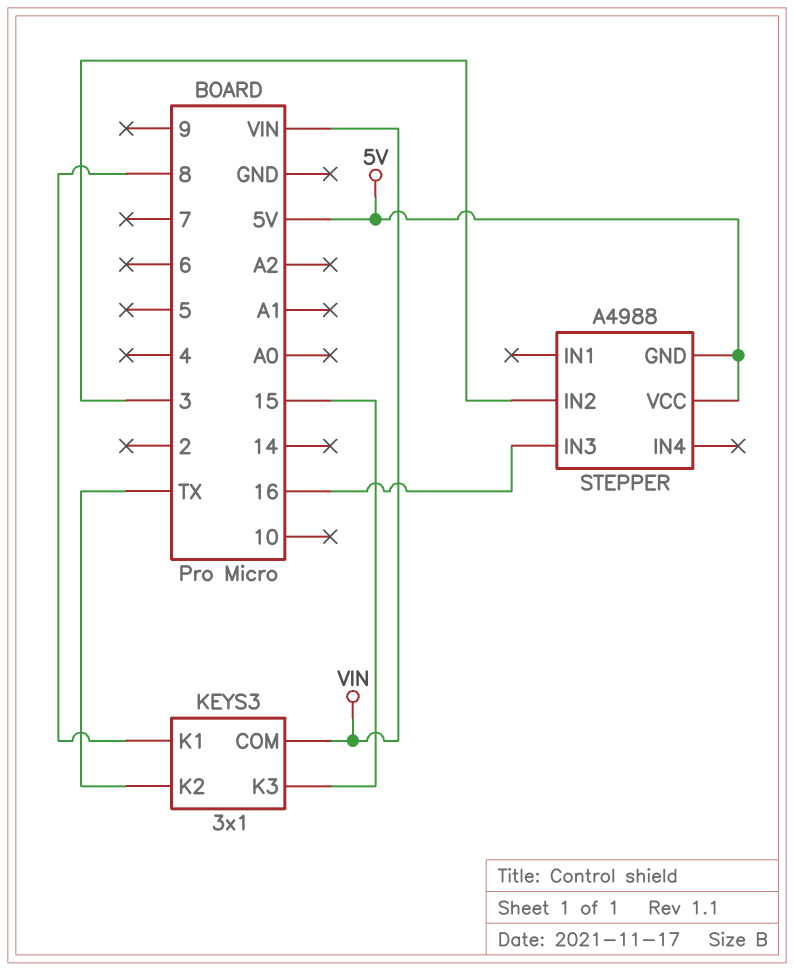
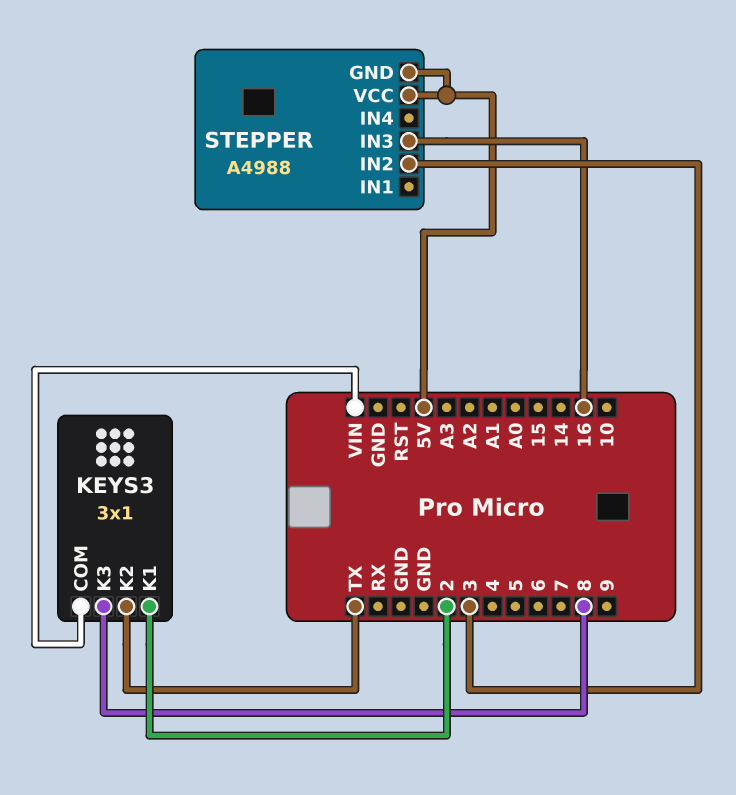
KEYS3 pin K1: 8 -> 2
KEYS3 pin K3: 15 -> 8

